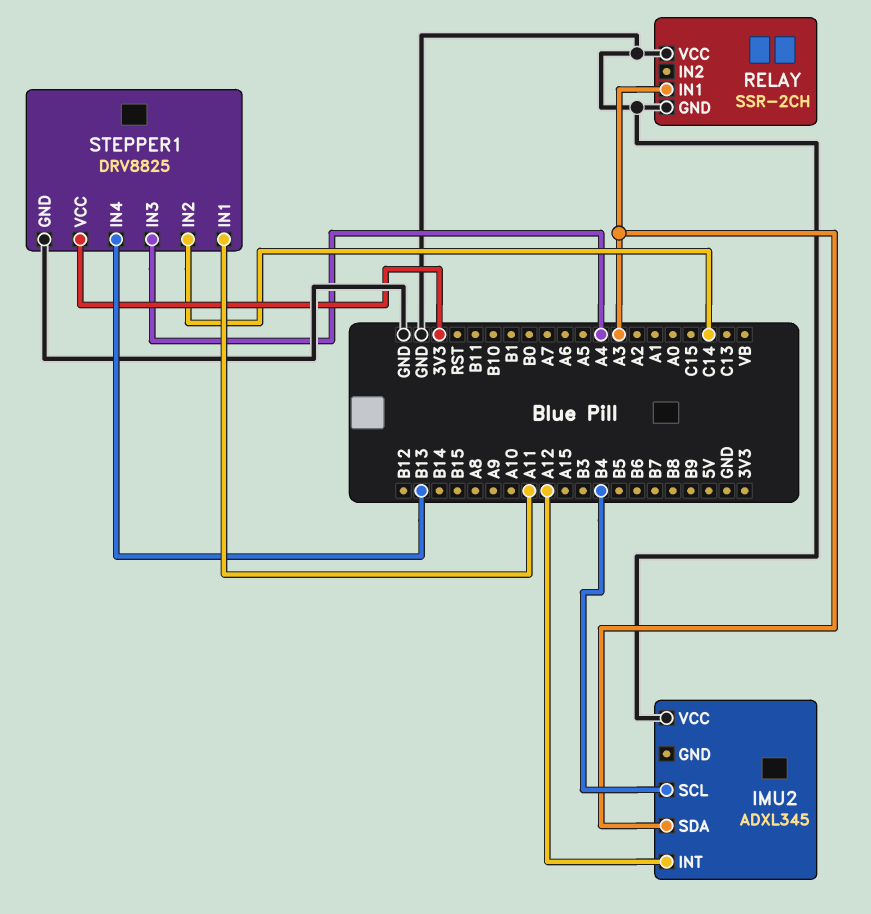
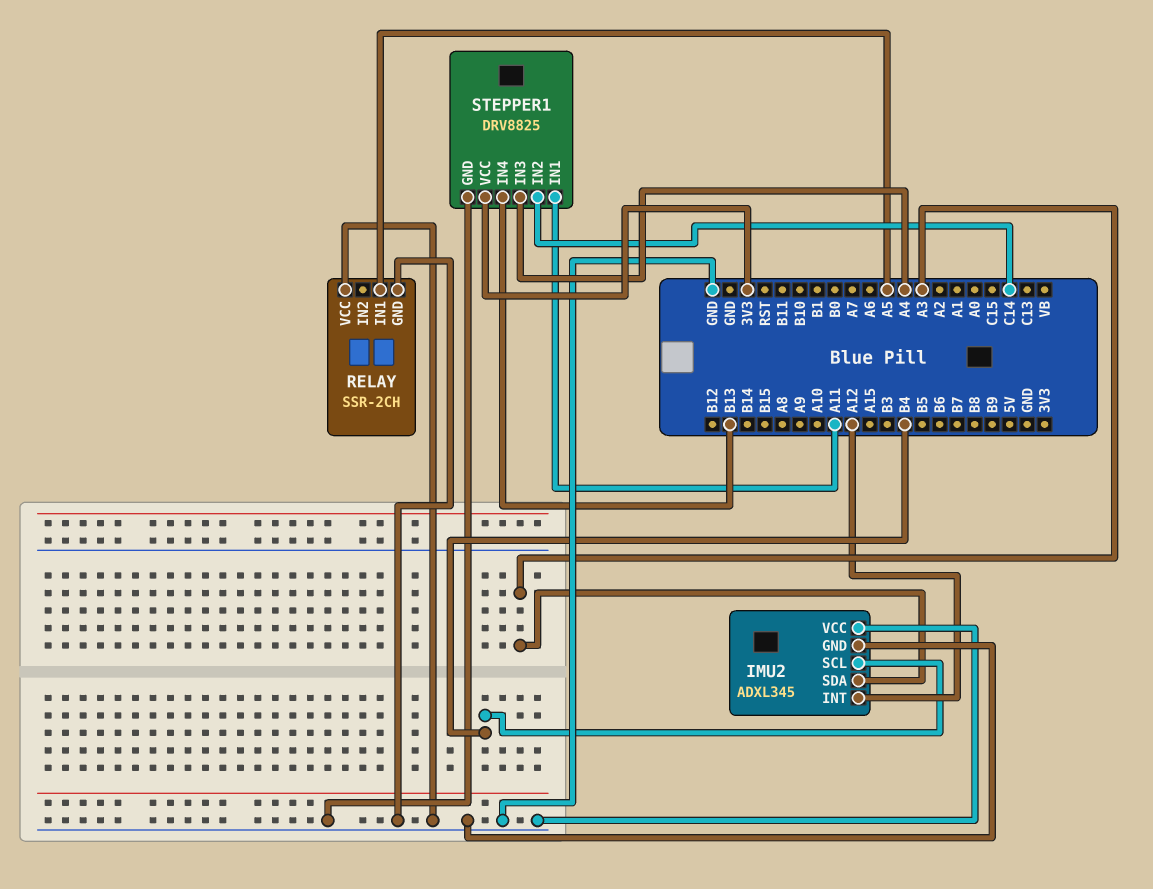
IMU2 pin GND: none -> GND
RELAY pin IN1: A3 -> A5

